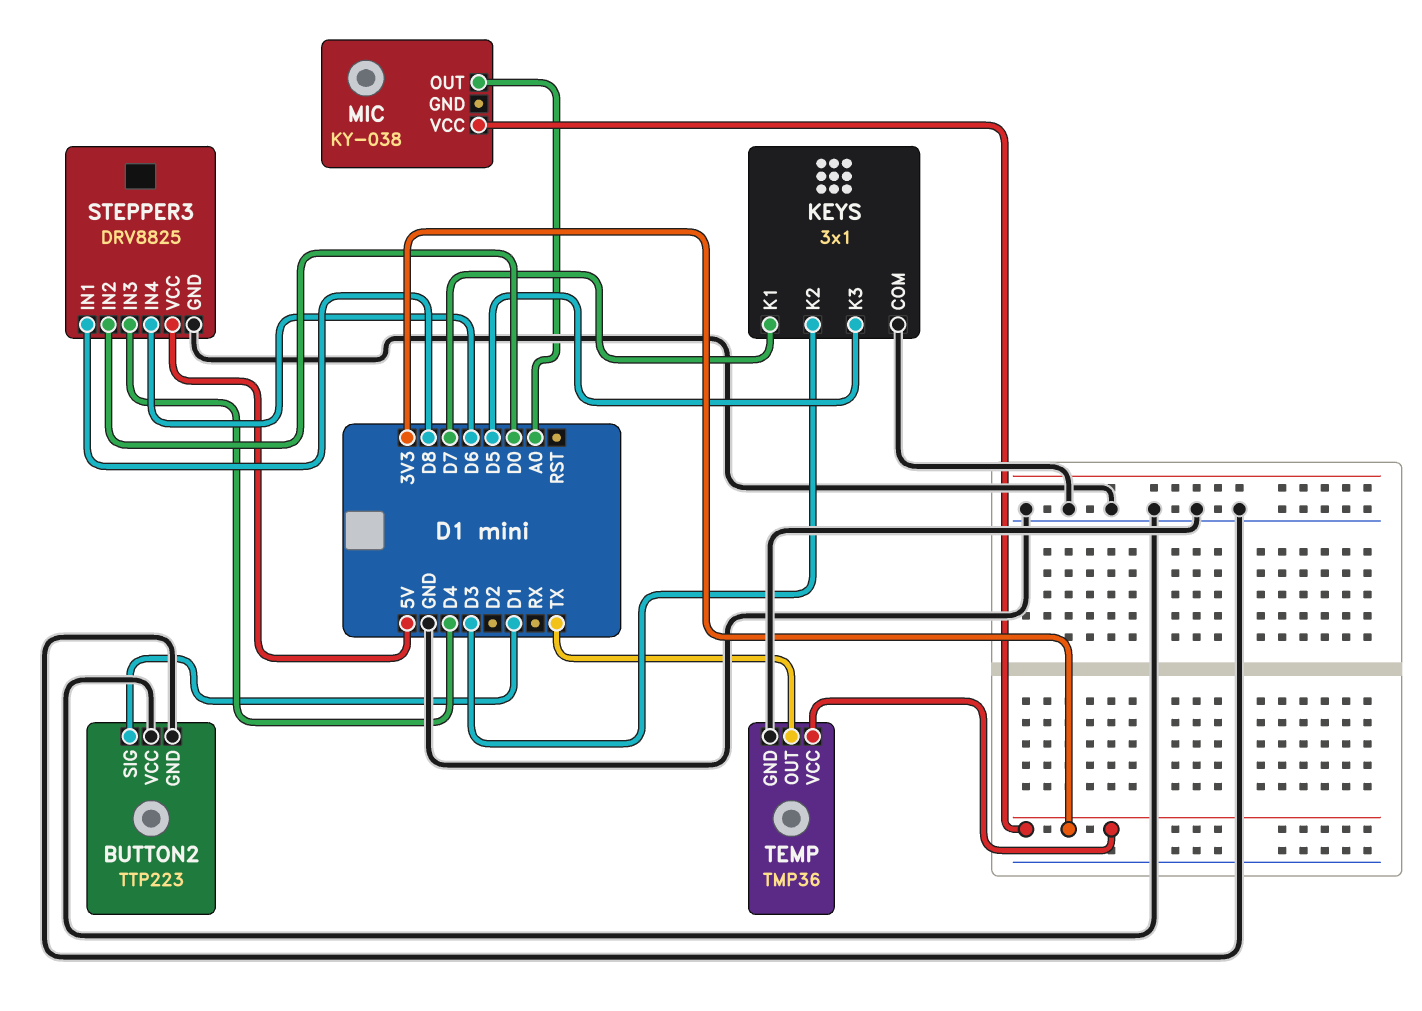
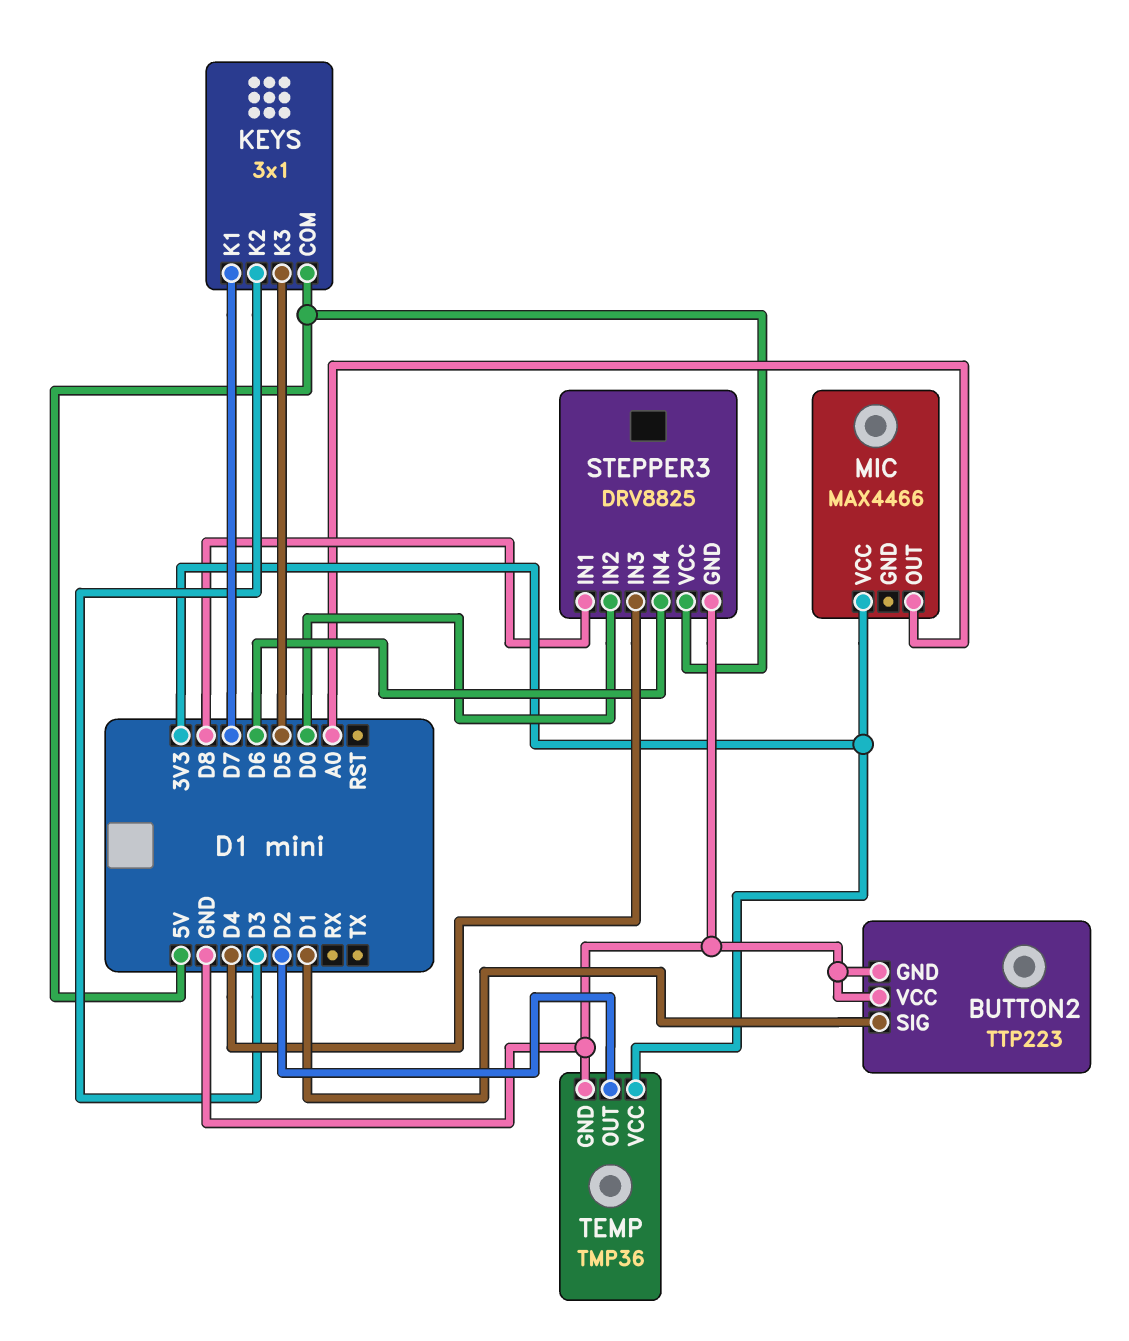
KEYS pin COM: GND -> 5V
MIC: KY-038 -> MAX4466
TEMP pin OUT: TX -> D2

